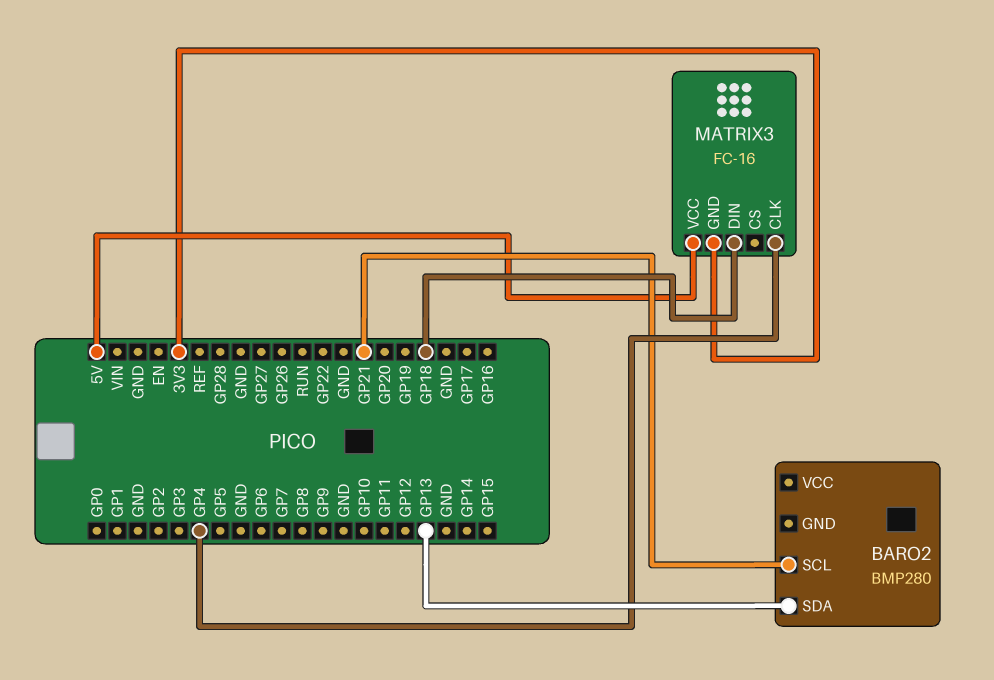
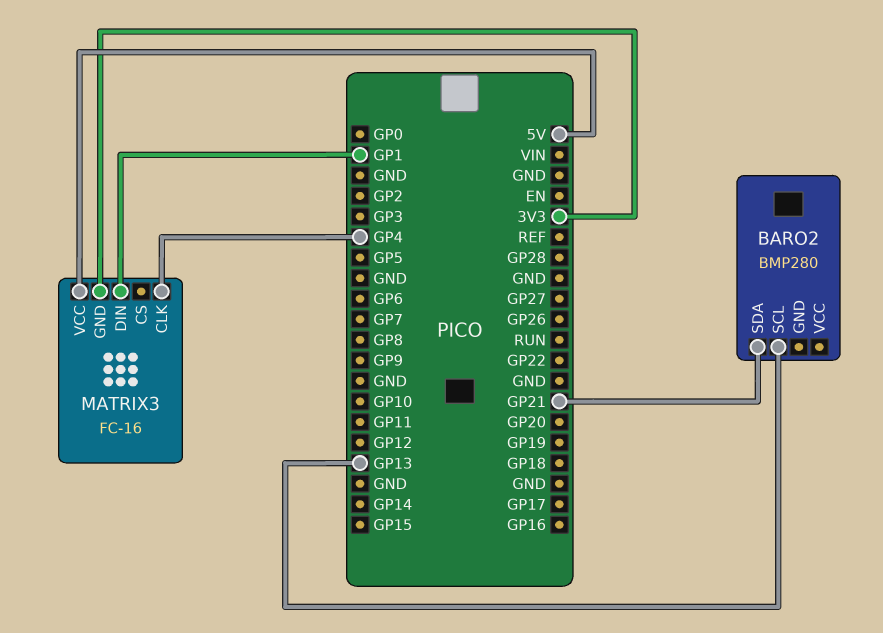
BARO2 pin SCL: GP21 -> GP13
BARO2 pin SDA: GP13 -> GP21
MATRIX3 pin DIN: GP18 -> GP1

